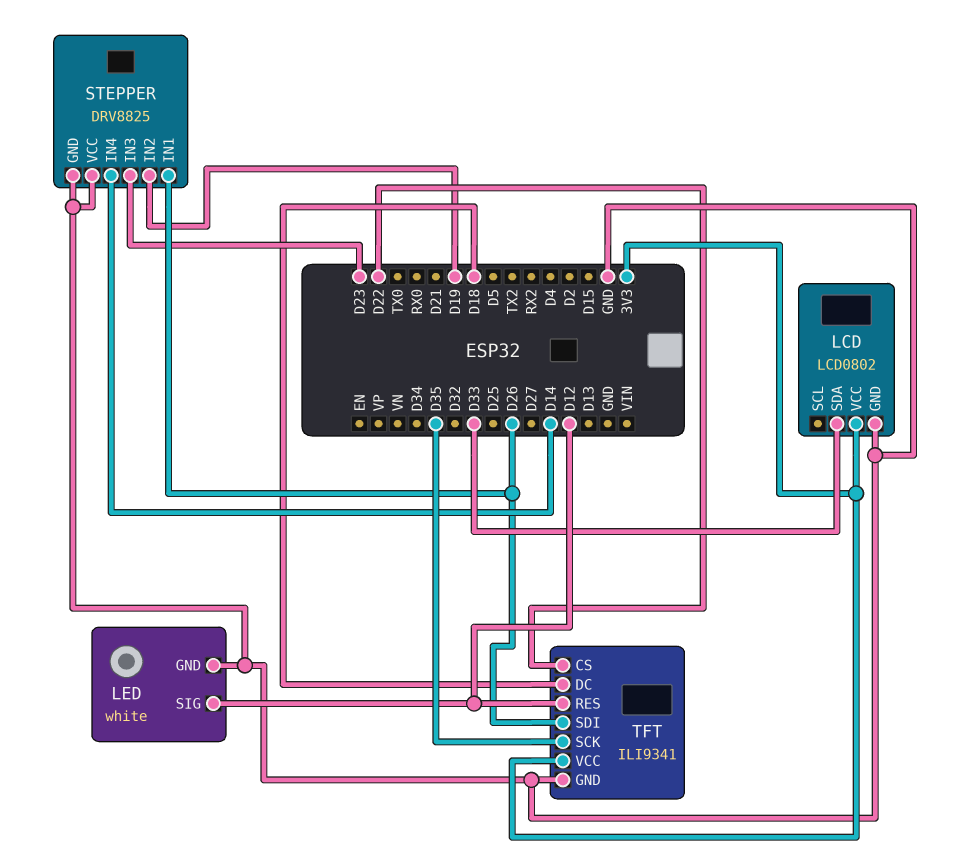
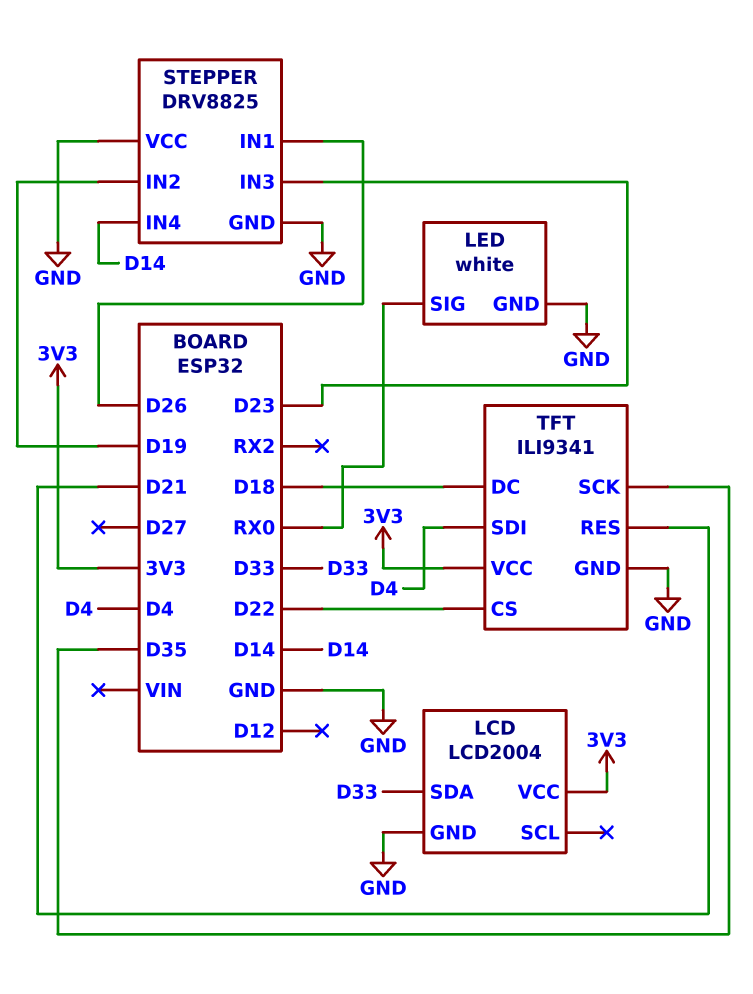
LCD: LCD0802 -> LCD2004
LED pin SIG: D12 -> RX0
TFT pin RES: D12 -> D21
TFT pin SDI: D26 -> D4

